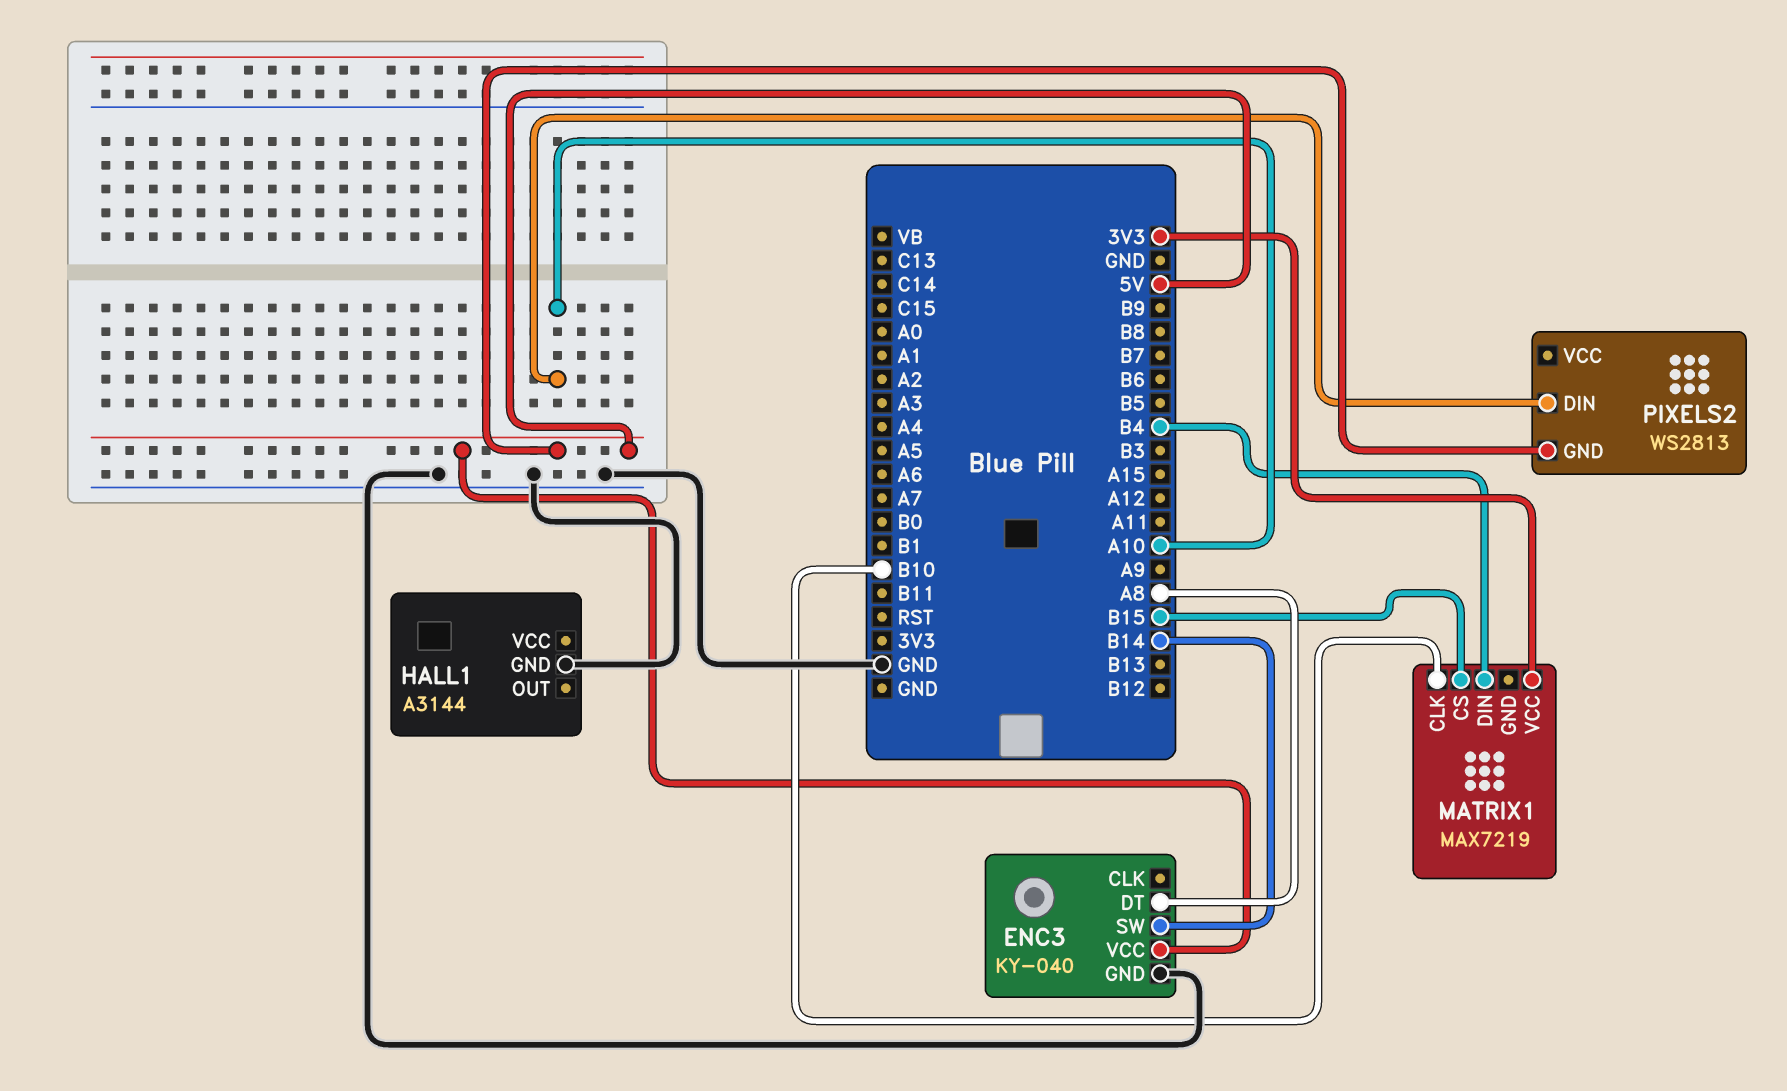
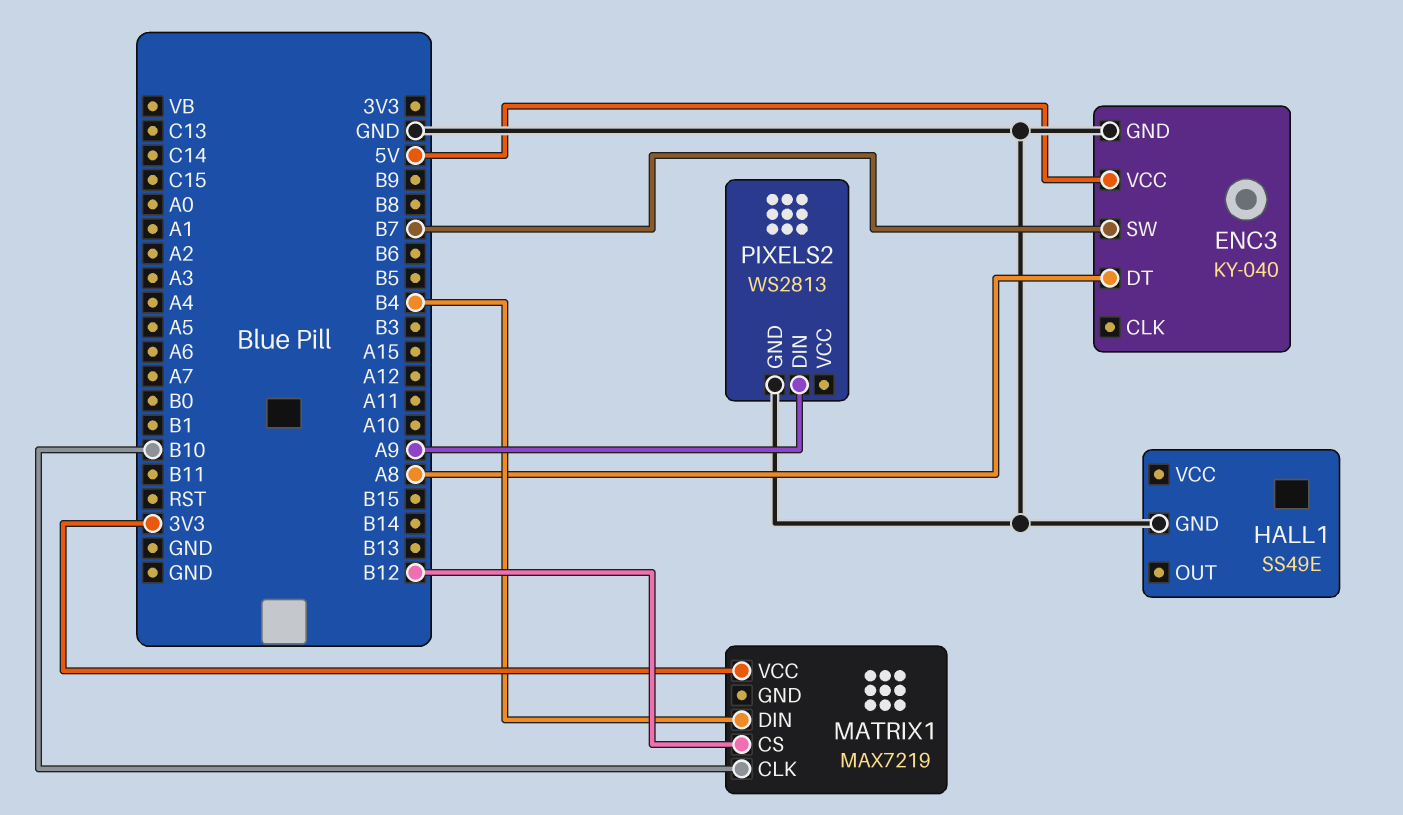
ENC3 pin SW: B14 -> B7
HALL1: A3144 -> SS49E
MATRIX1 pin CS: B15 -> B12
PIXELS2 pin DIN: A10 -> A9
PIXELS2 pin GND: 5V -> GND

